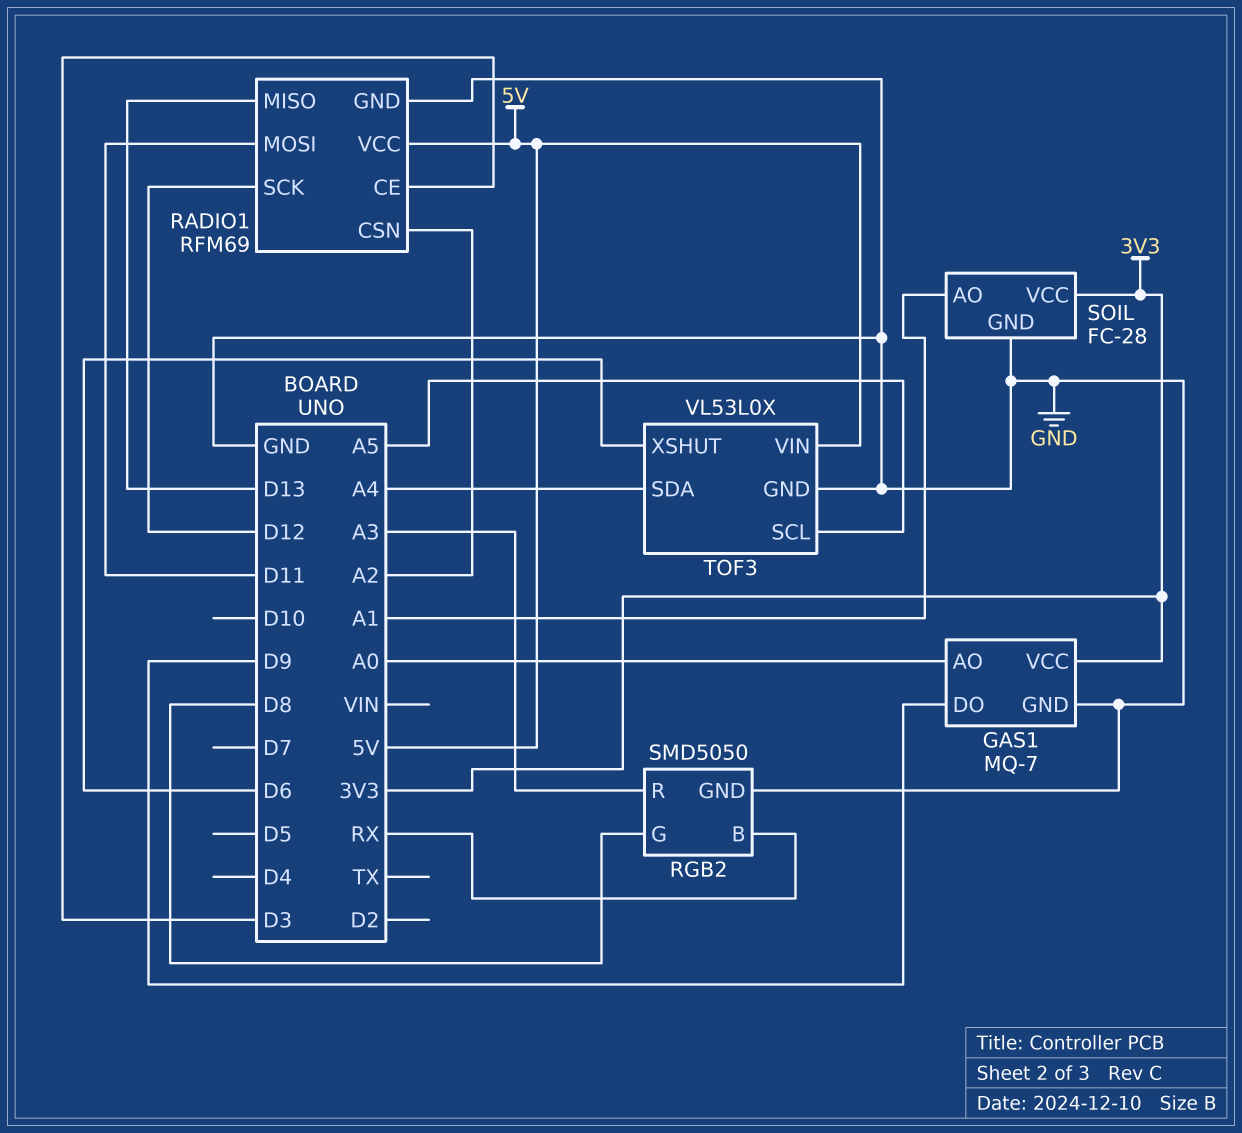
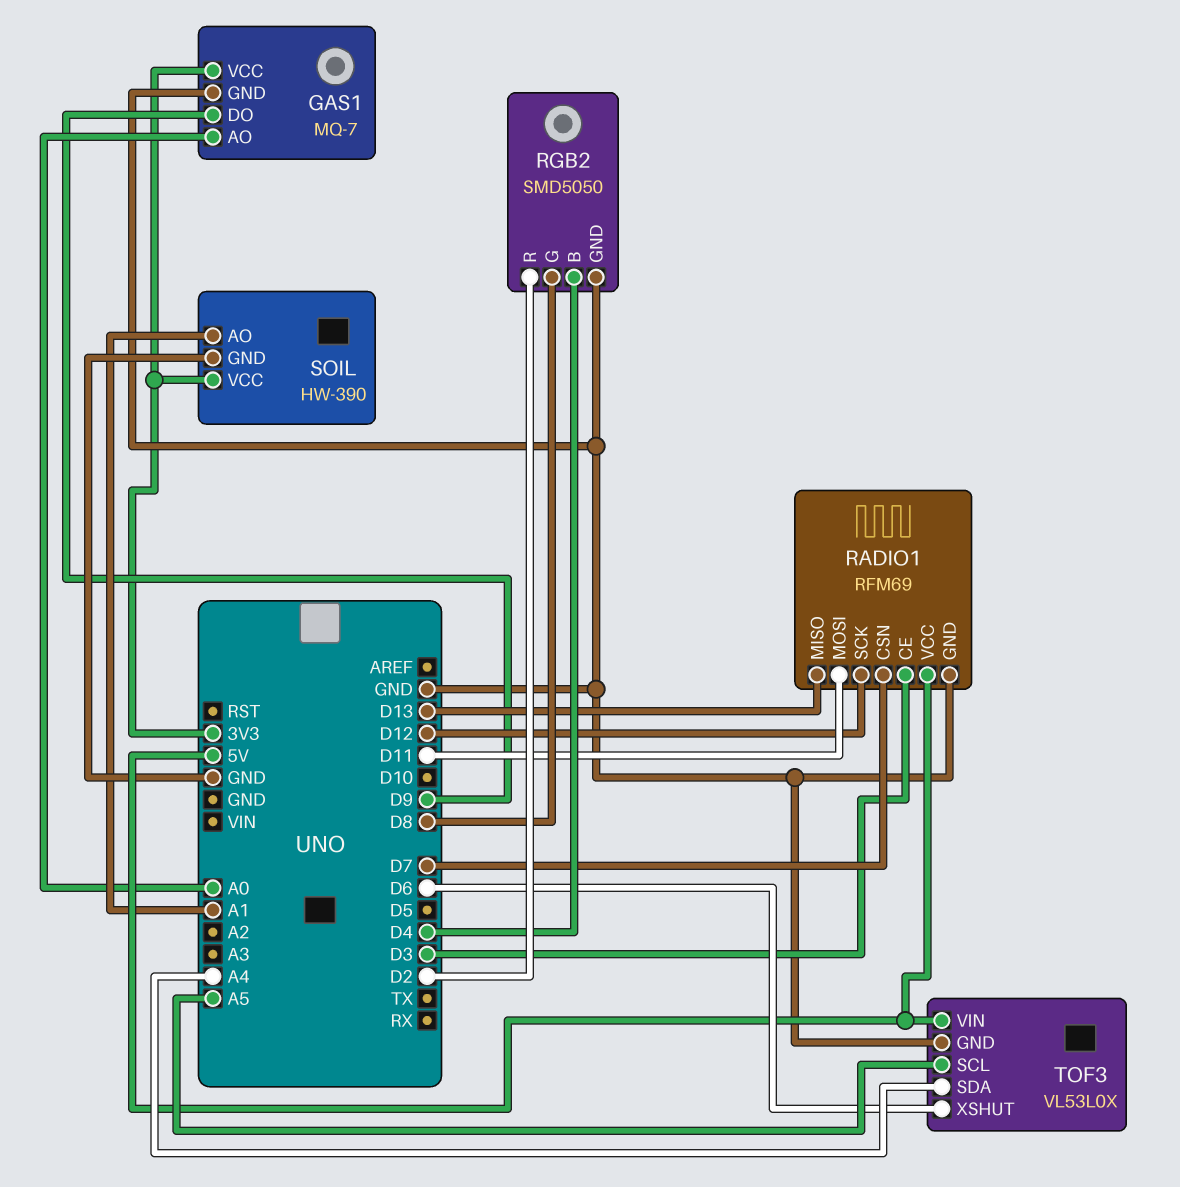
RADIO1 pin CSN: A2 -> D7
RGB2 pin B: RX -> D4
RGB2 pin R: A3 -> D2
SOIL: FC-28 -> HW-390

